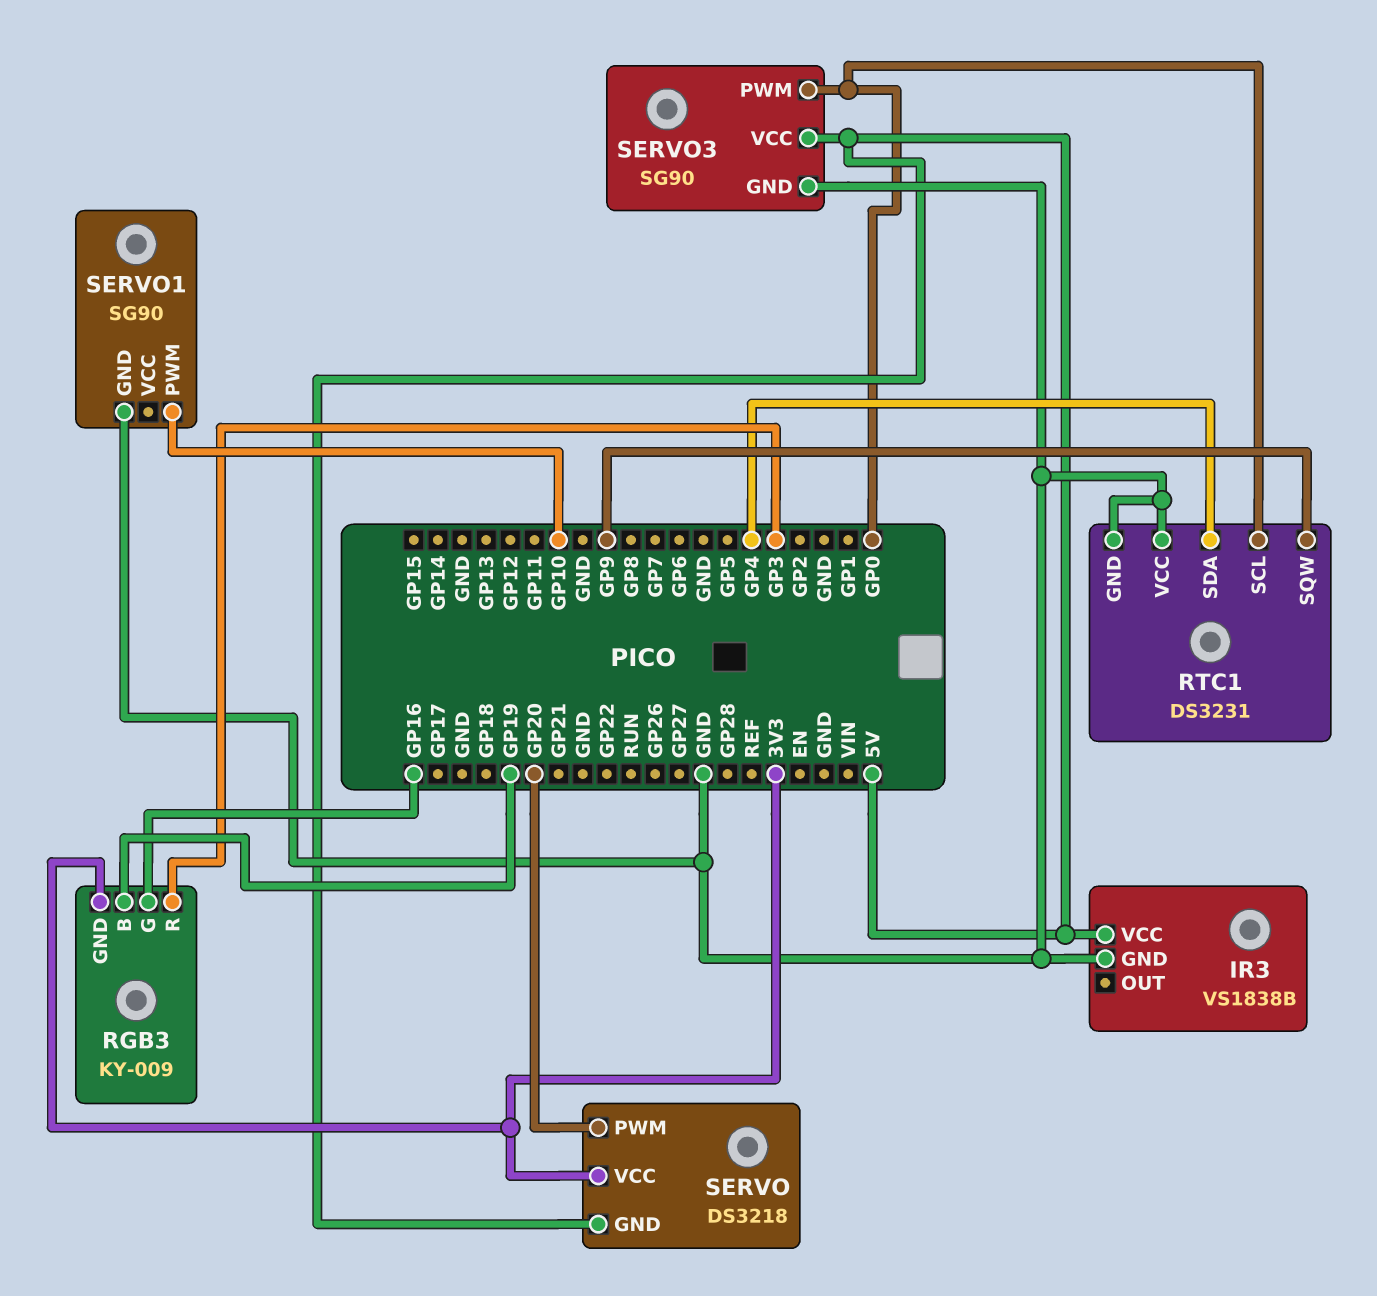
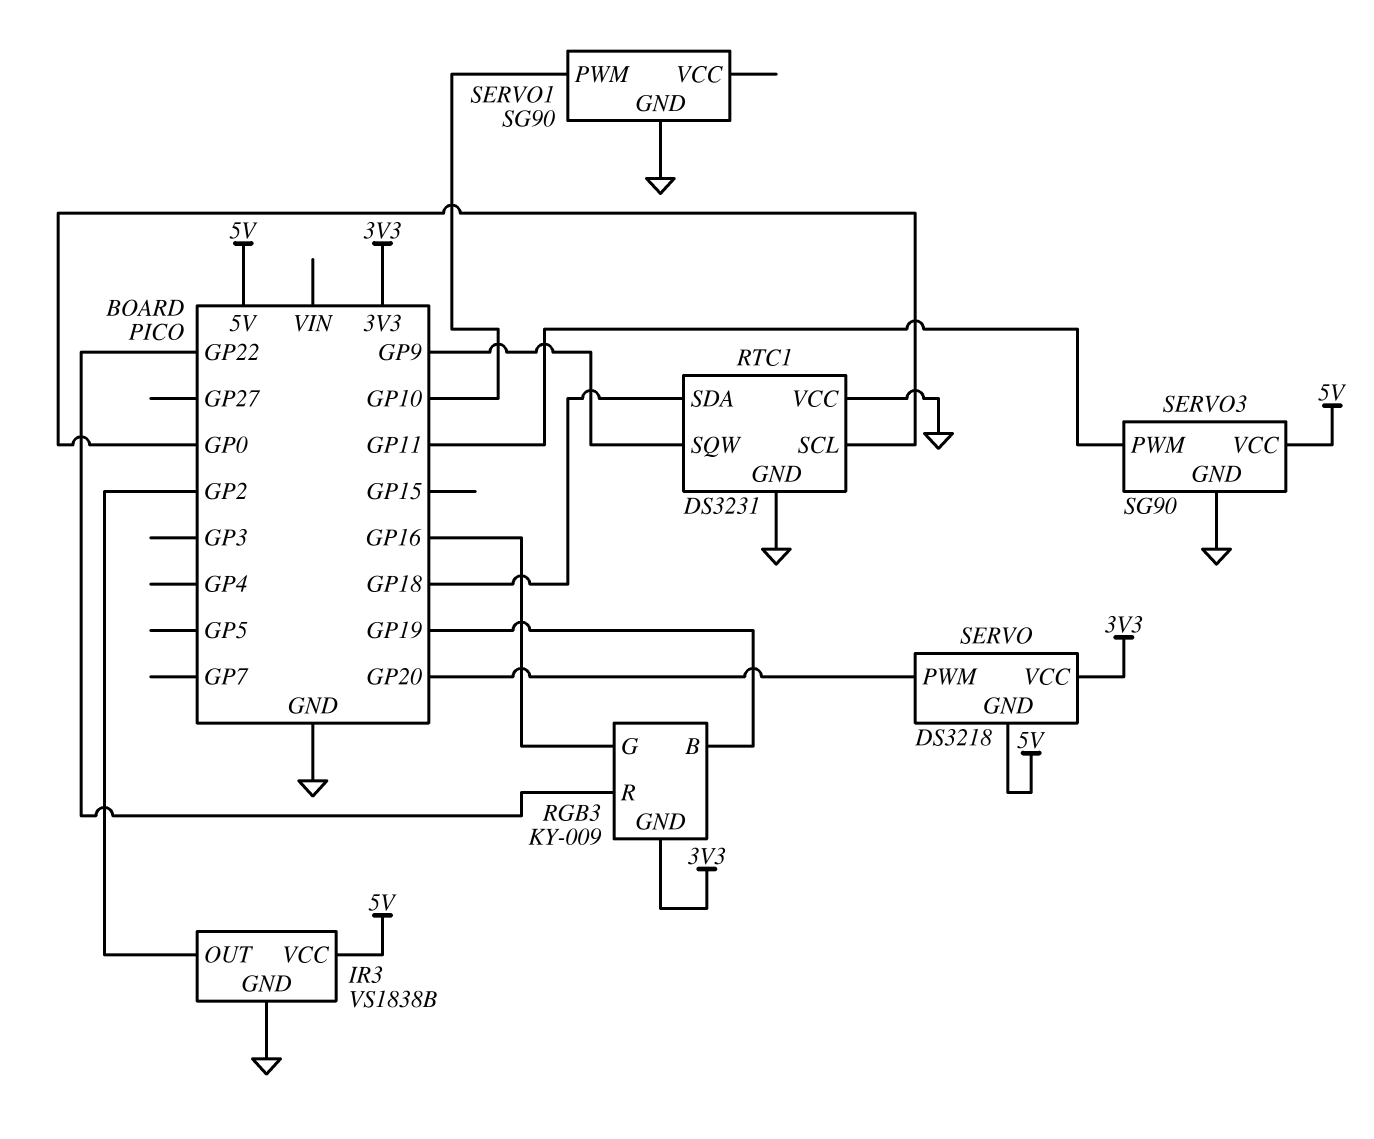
IR3 pin OUT: none -> GP2
RGB3 pin R: GP3 -> GP22
RTC1 pin SDA: GP4 -> GP18
SERVO3 pin PWM: GP0 -> GP11

